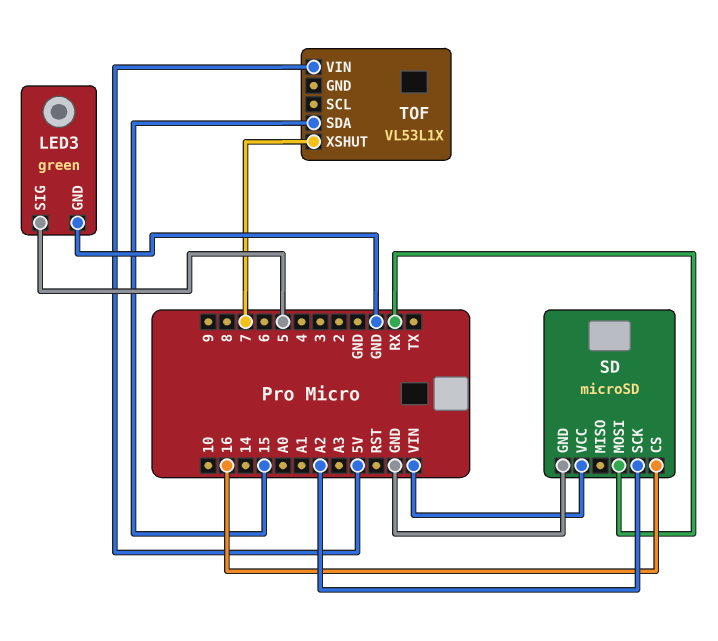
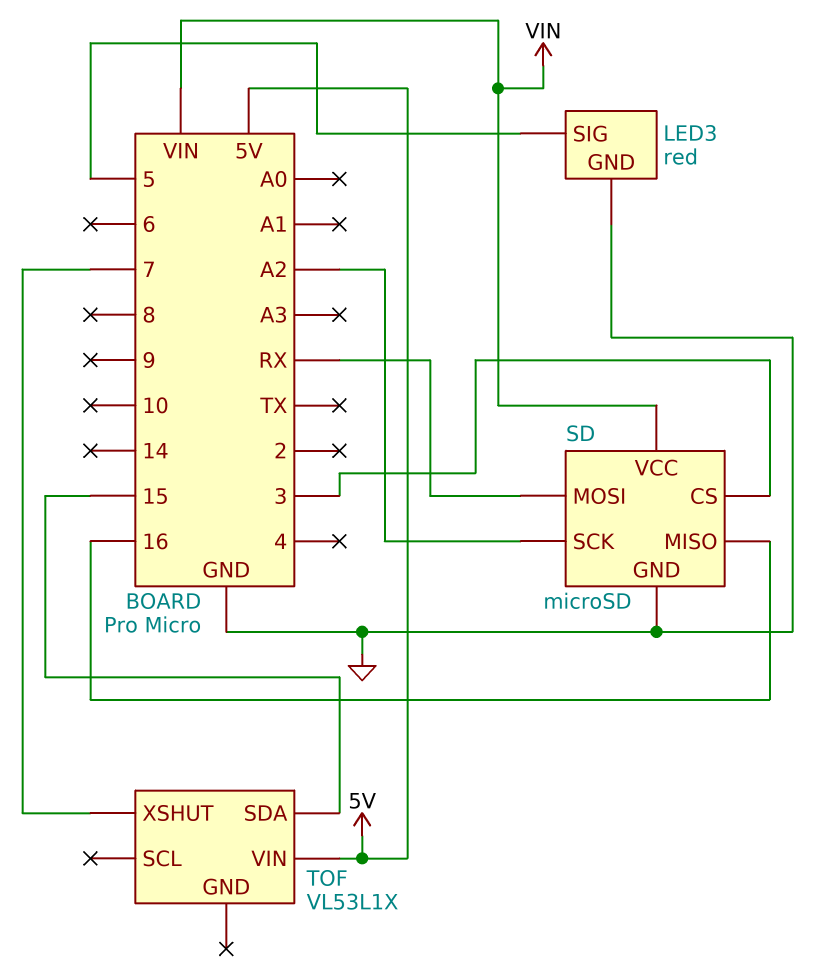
LED3: green -> red
SD pin CS: 16 -> 3
SD pin MISO: none -> 16

